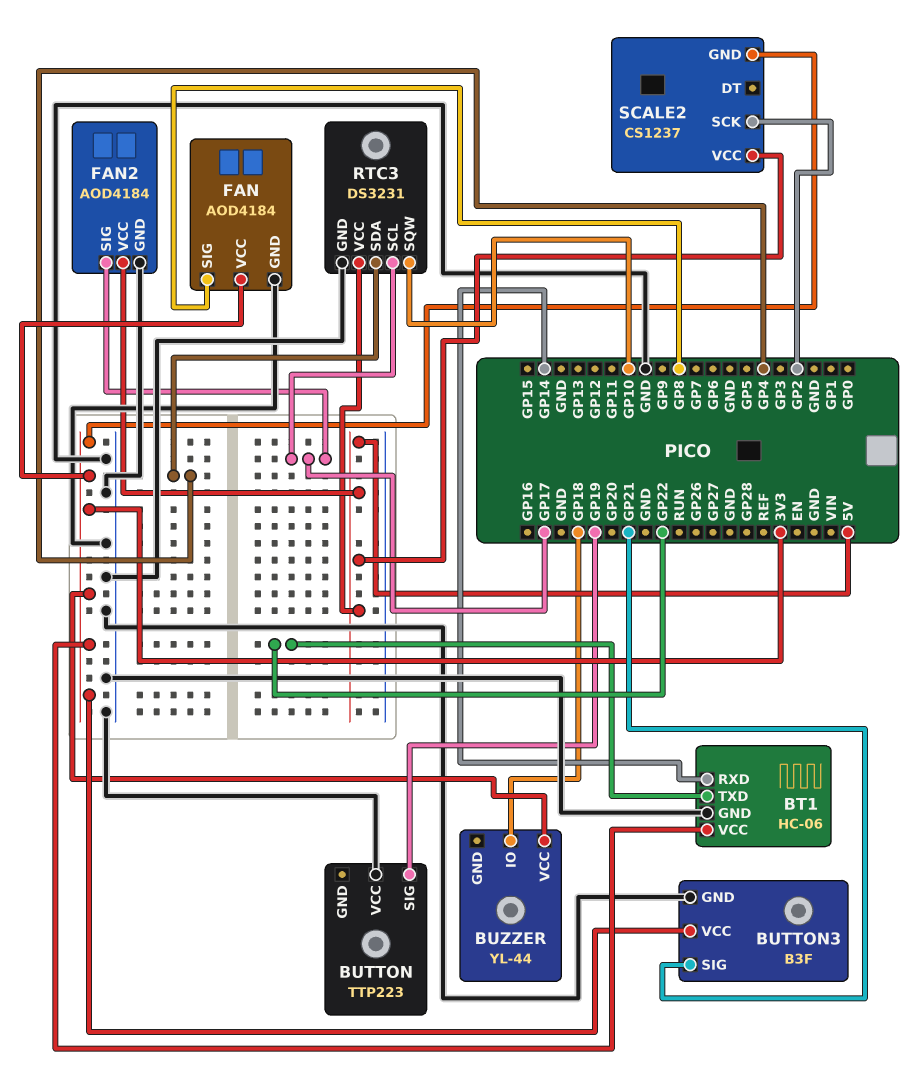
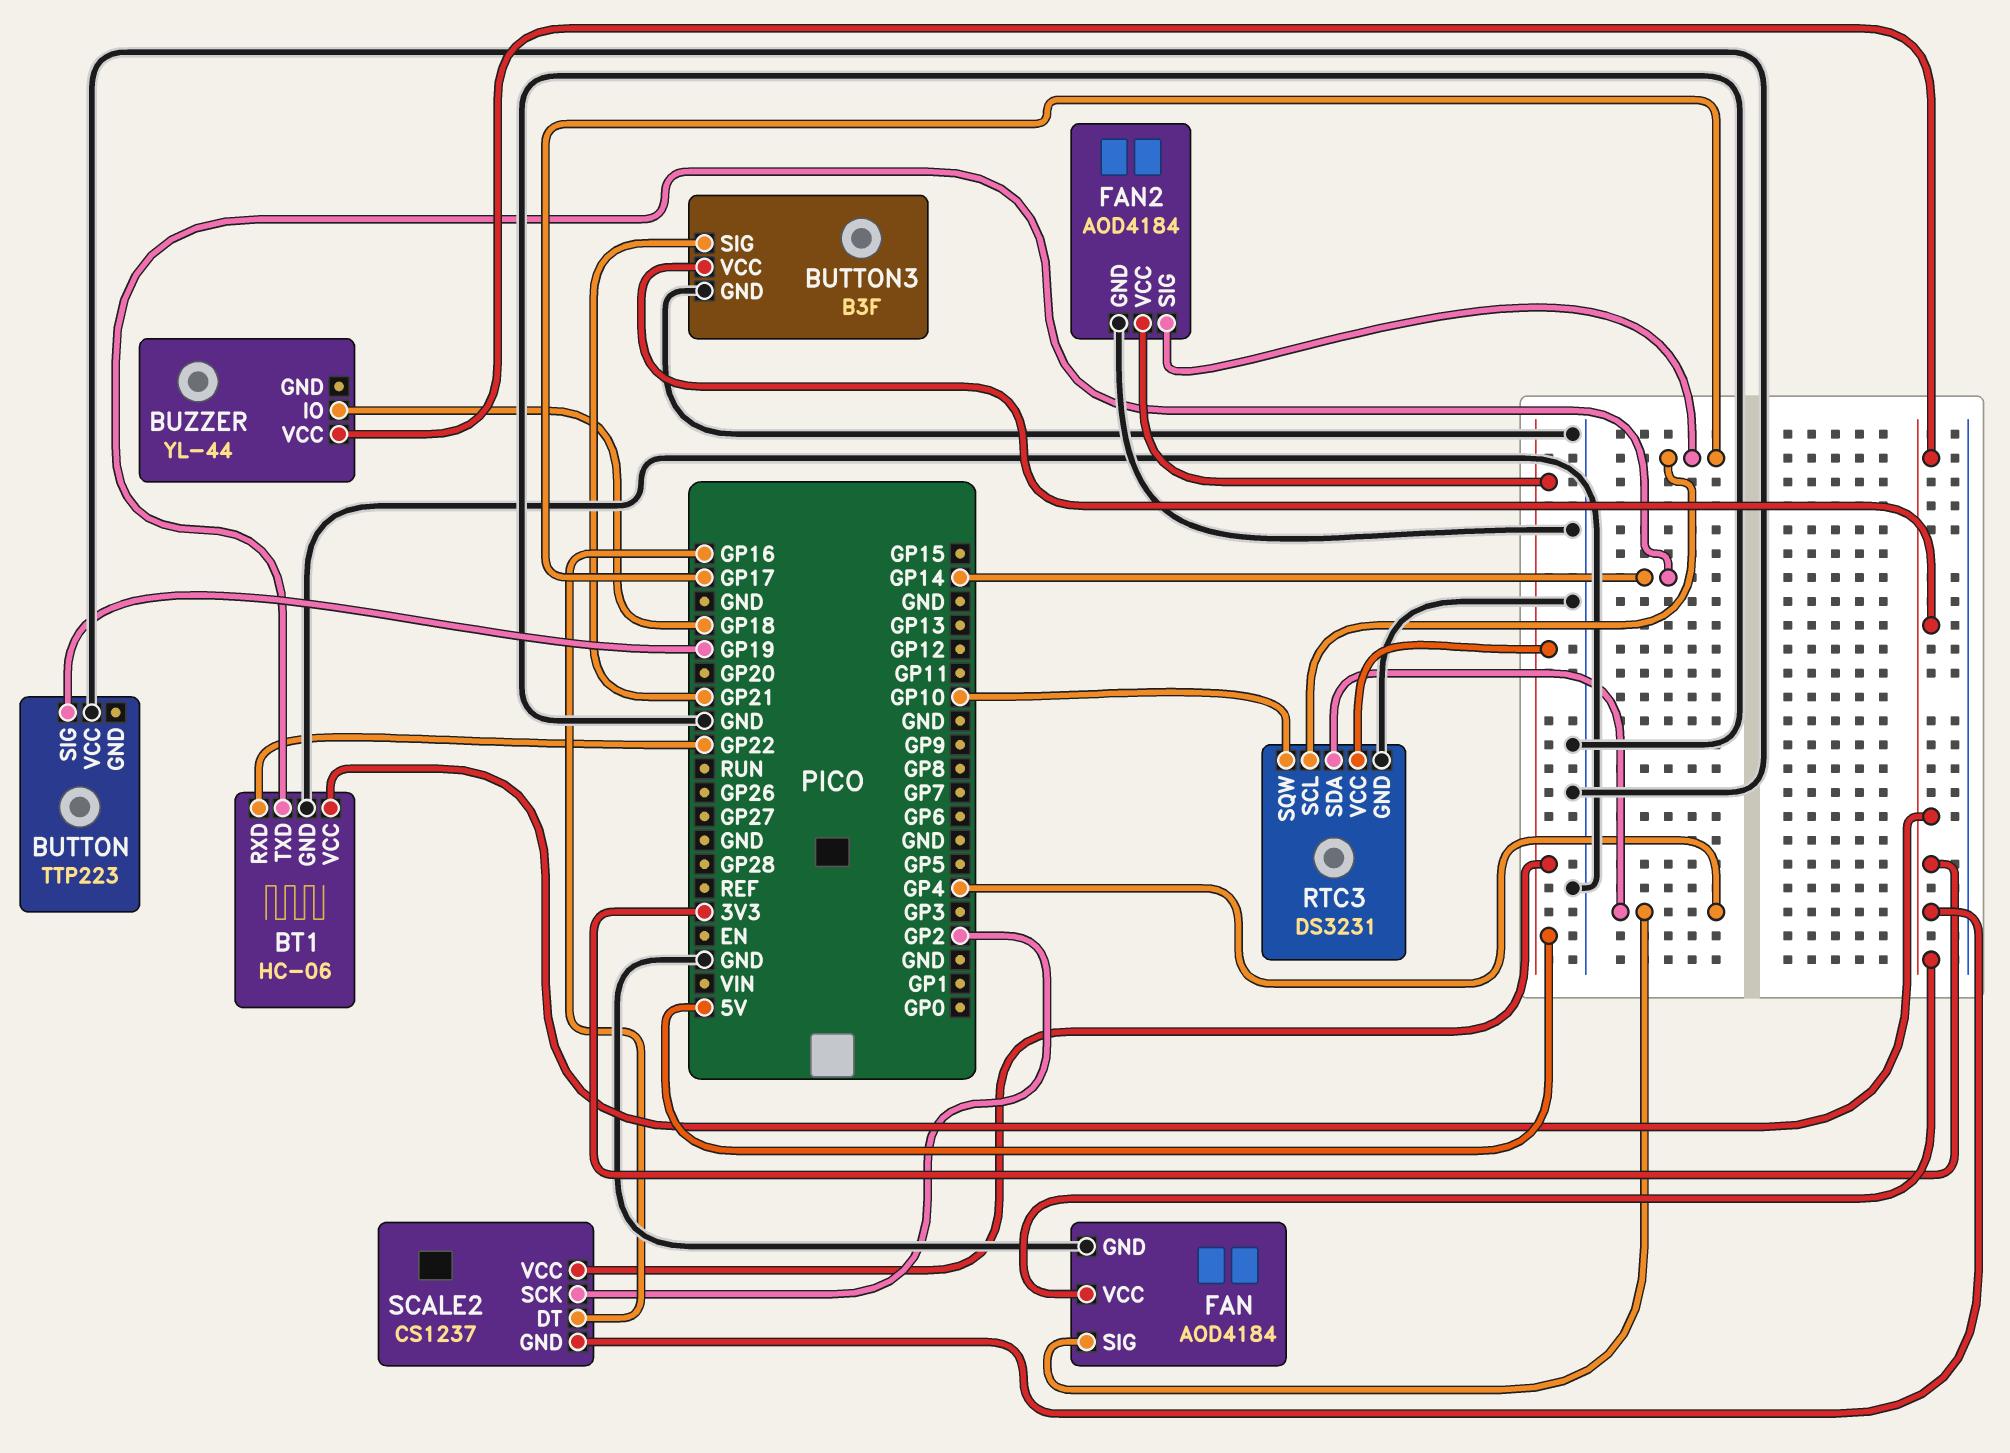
BT1 pin RXD: GP14 -> GP22
BT1 pin TXD: GP22 -> GP14
FAN pin SIG: GP8 -> GP4
SCALE2 pin DT: none -> GP16

